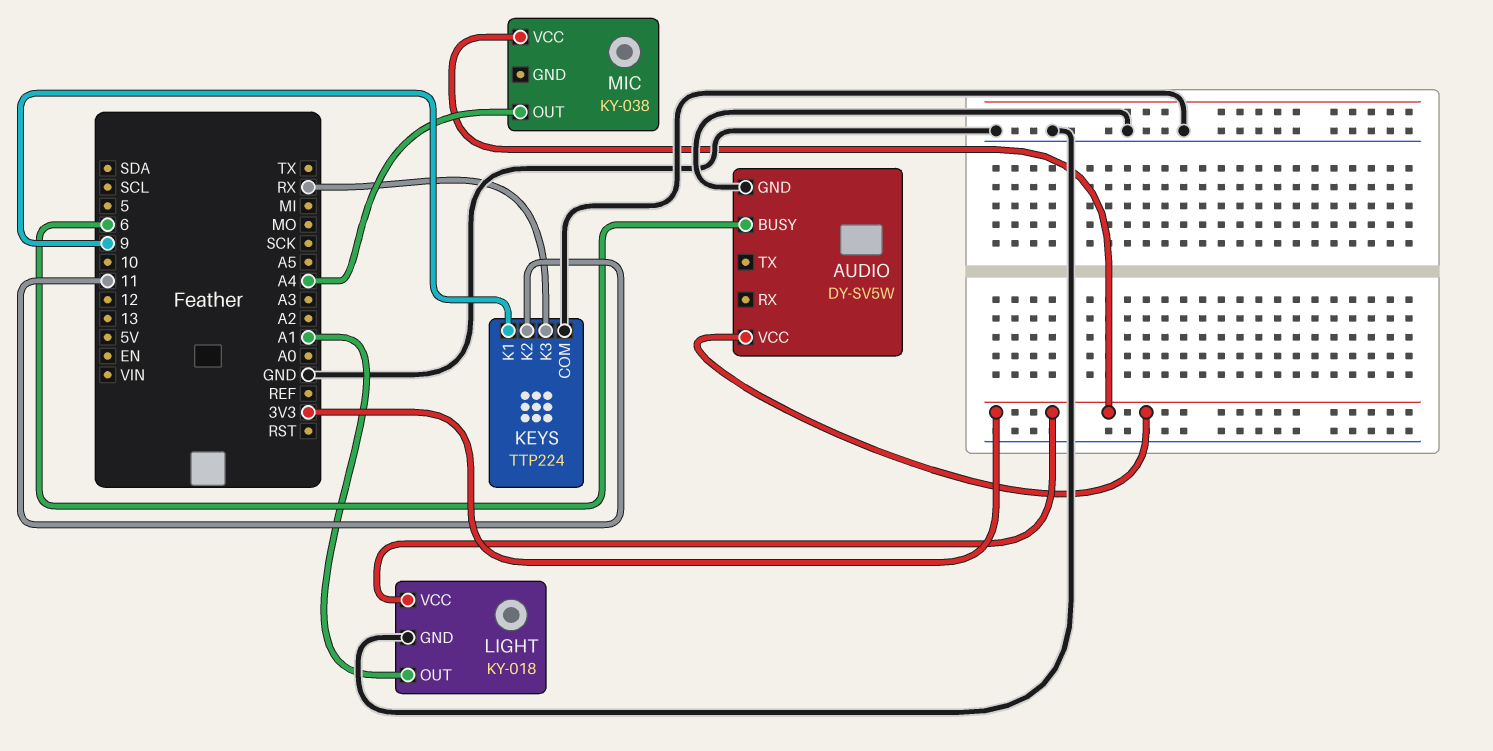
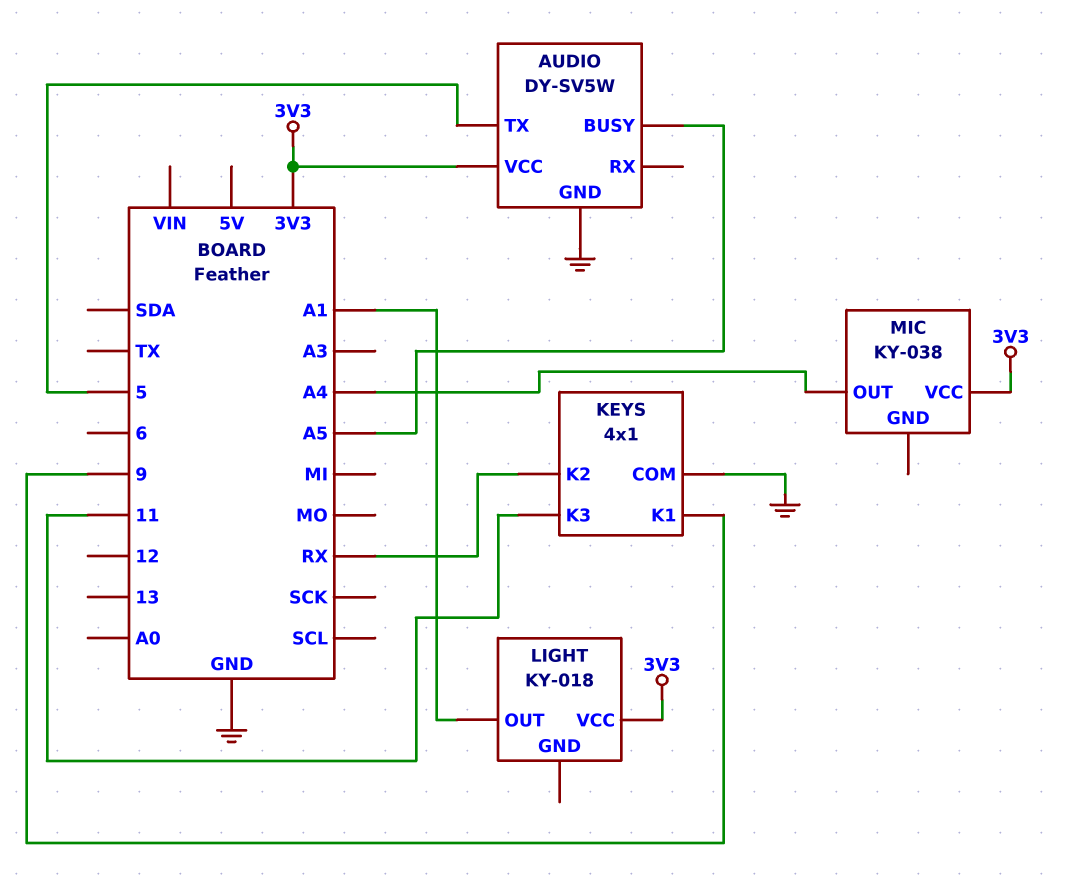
AUDIO pin BUSY: 6 -> A5
AUDIO pin TX: none -> 5
KEYS: TTP224 -> 4x1
KEYS pin K2: 11 -> RX
KEYS pin K3: RX -> 11
LIGHT pin GND: GND -> none

